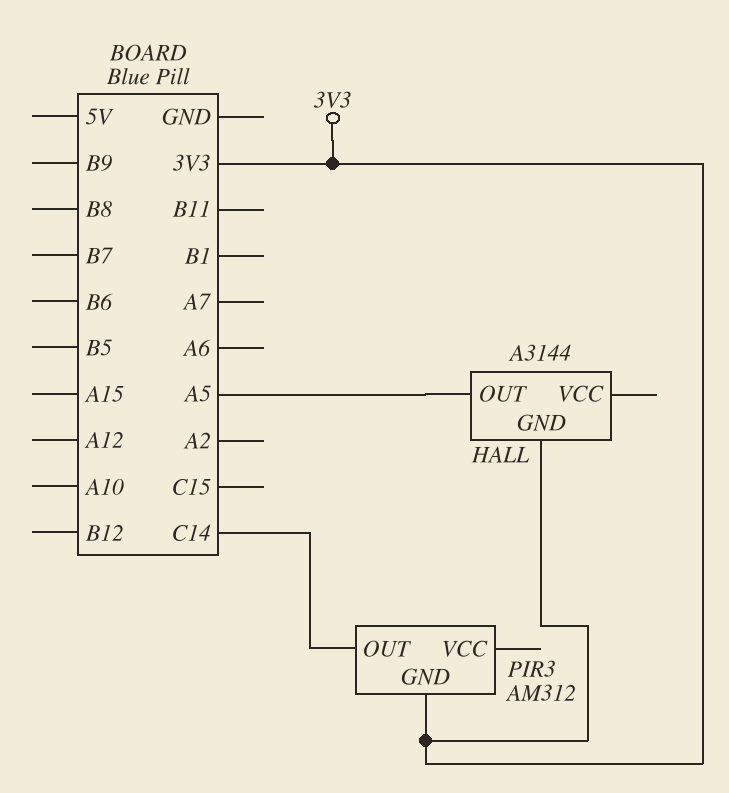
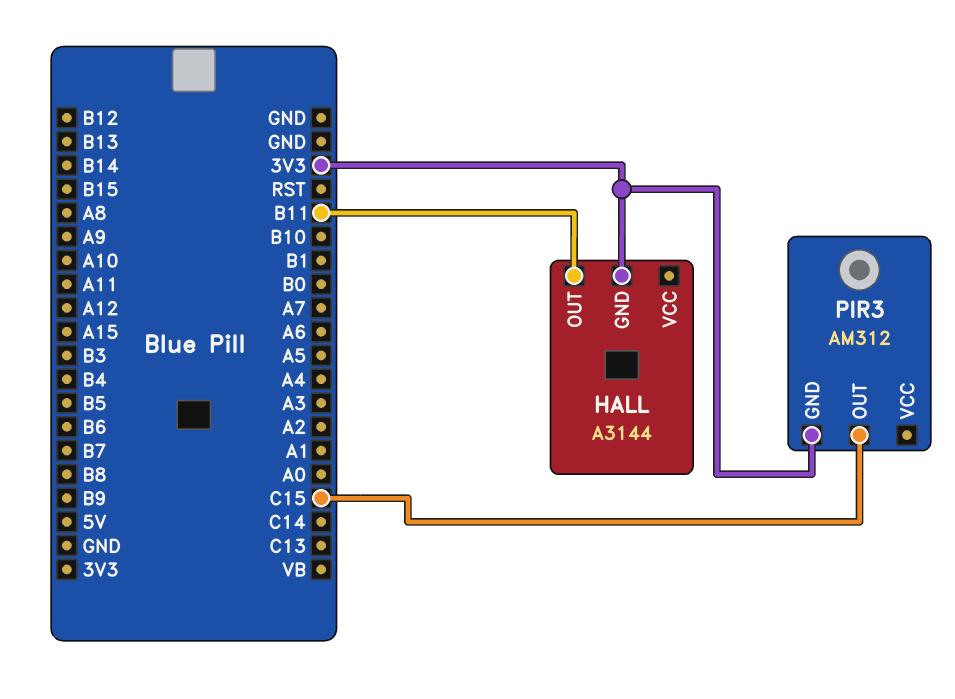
HALL pin OUT: A5 -> B11
PIR3 pin OUT: C14 -> C15

